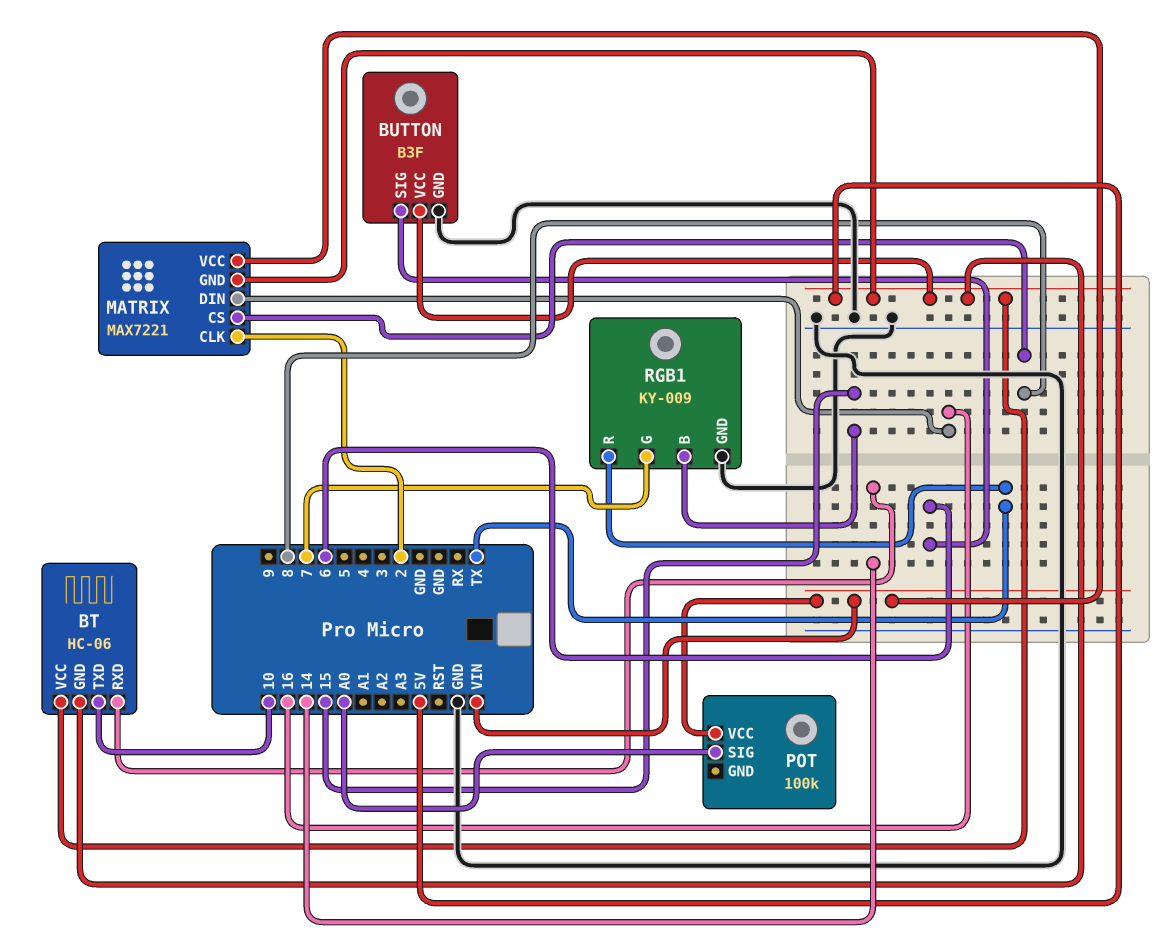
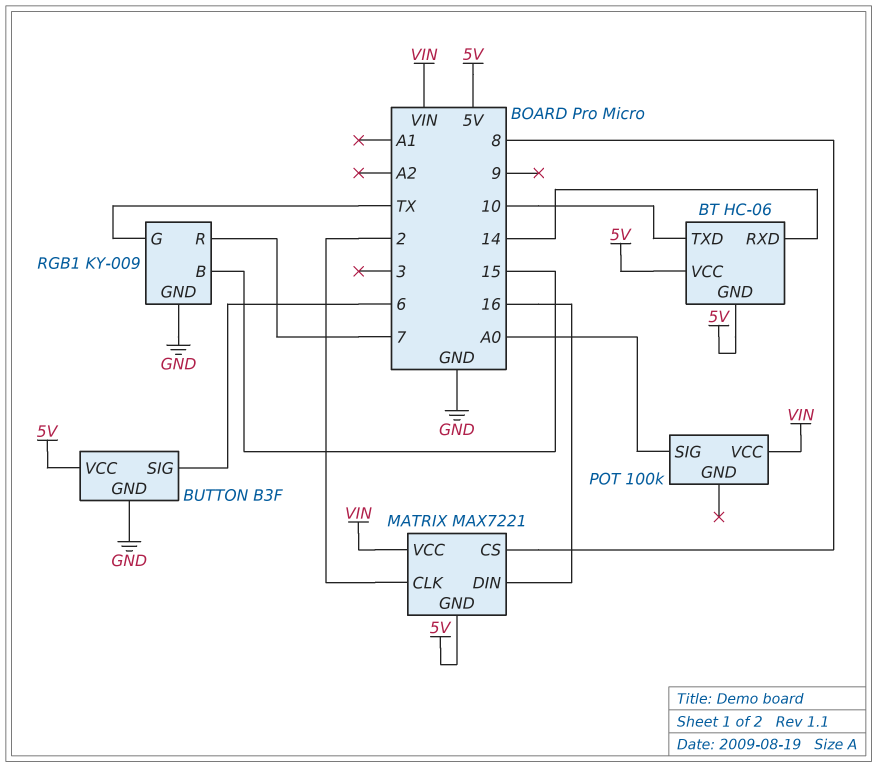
RGB1 pin G: 7 -> TX
RGB1 pin R: TX -> 7

